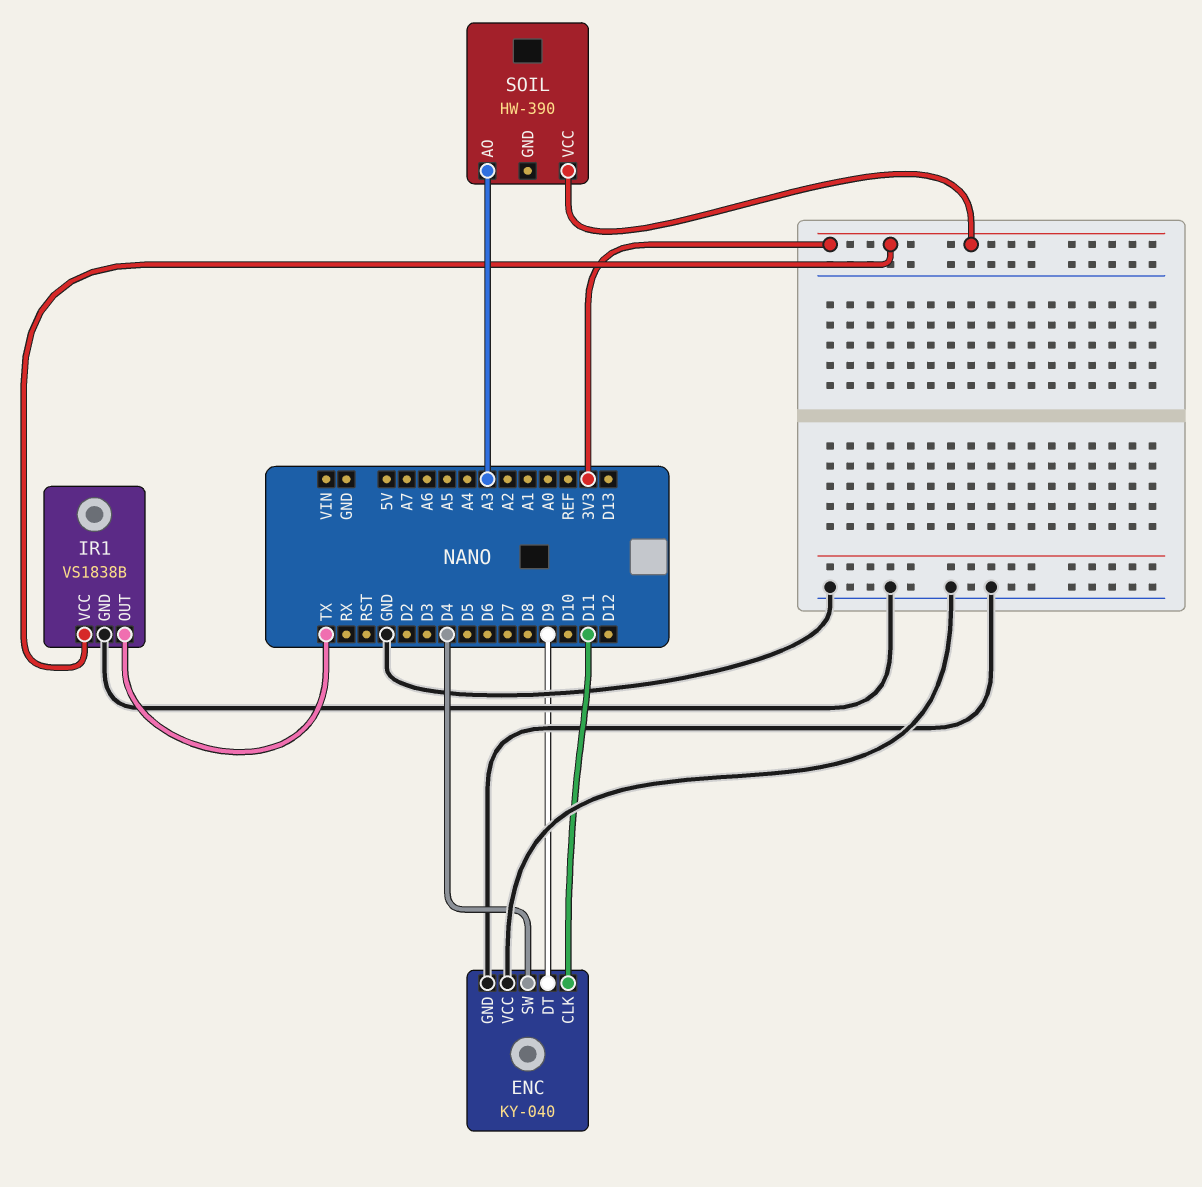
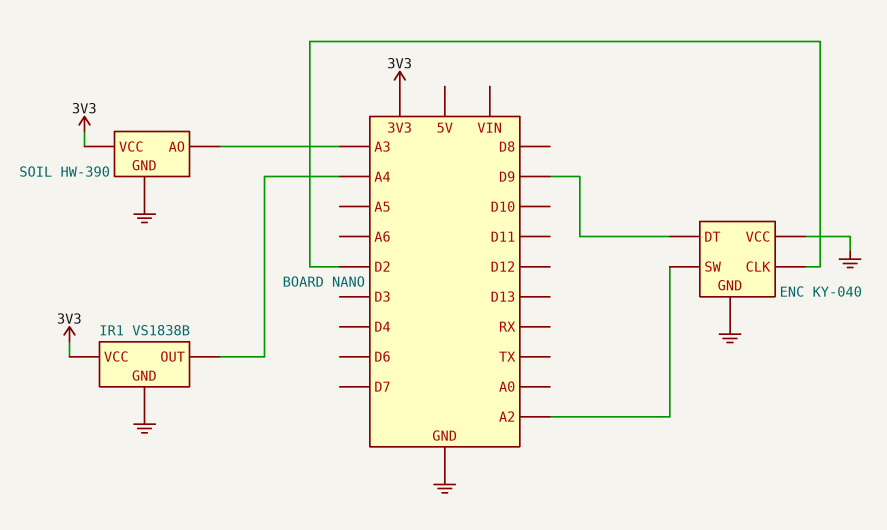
ENC pin CLK: D11 -> D2
ENC pin SW: D4 -> A2
IR1 pin OUT: TX -> A4
SOIL pin GND: none -> GND

